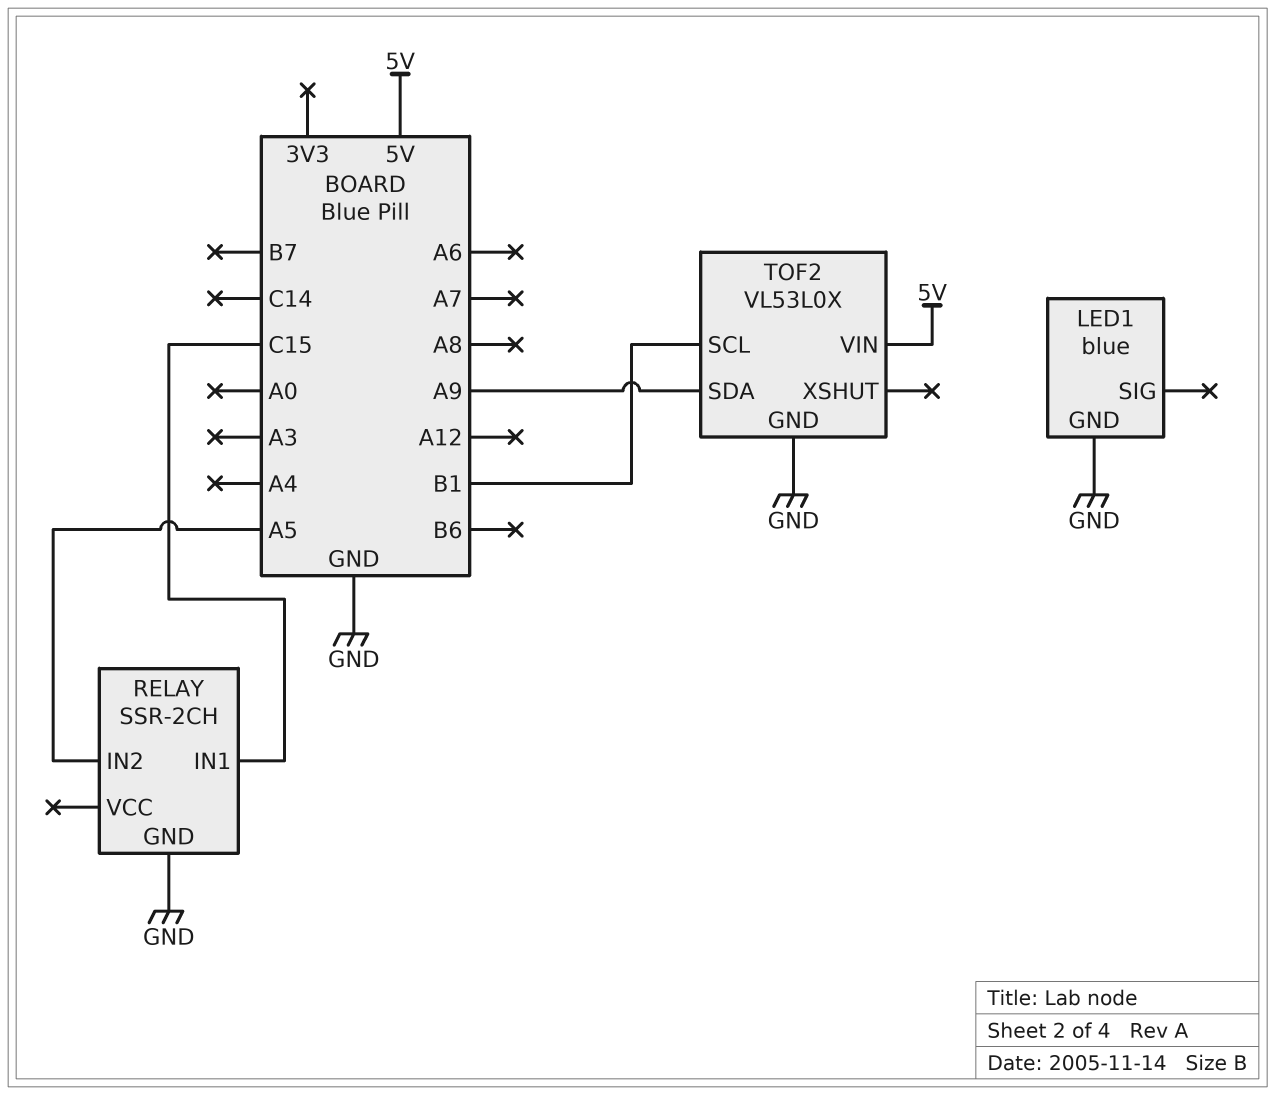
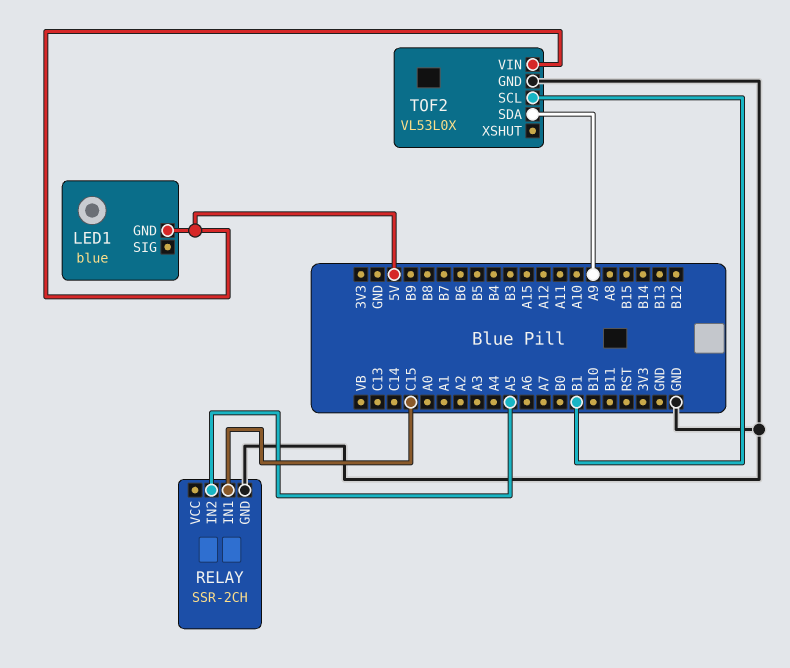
LED1 pin GND: GND -> 5V

